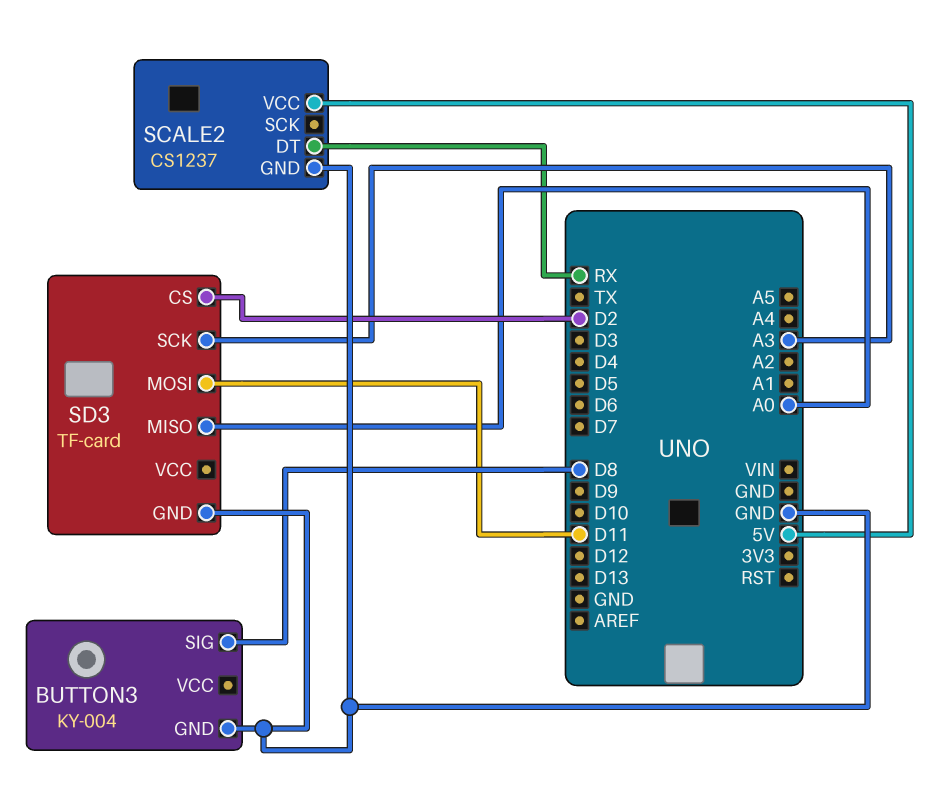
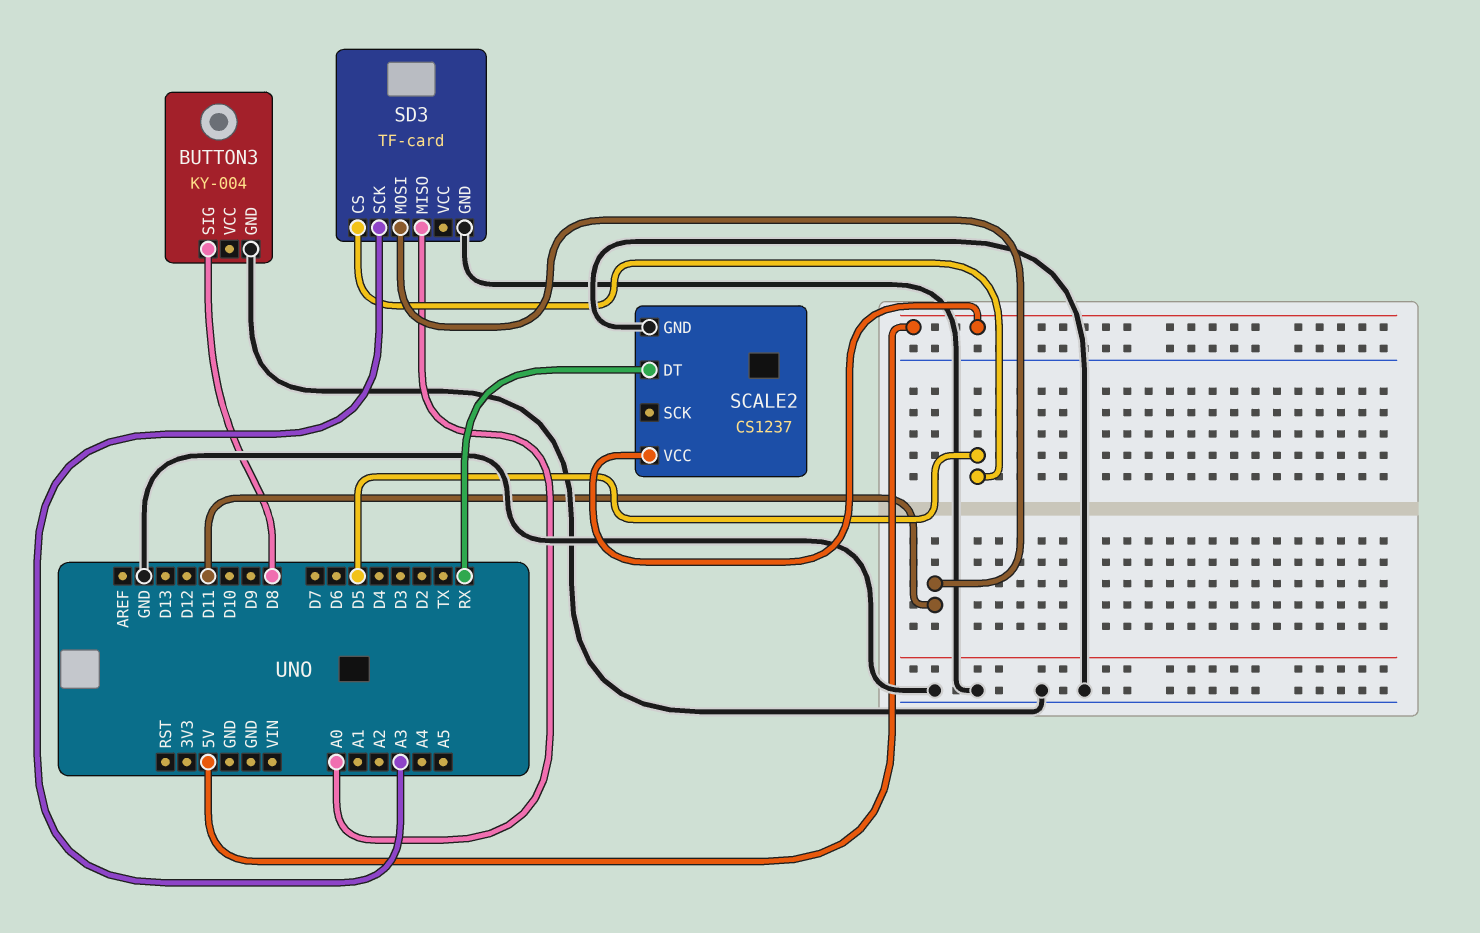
SD3 pin CS: D2 -> D5

